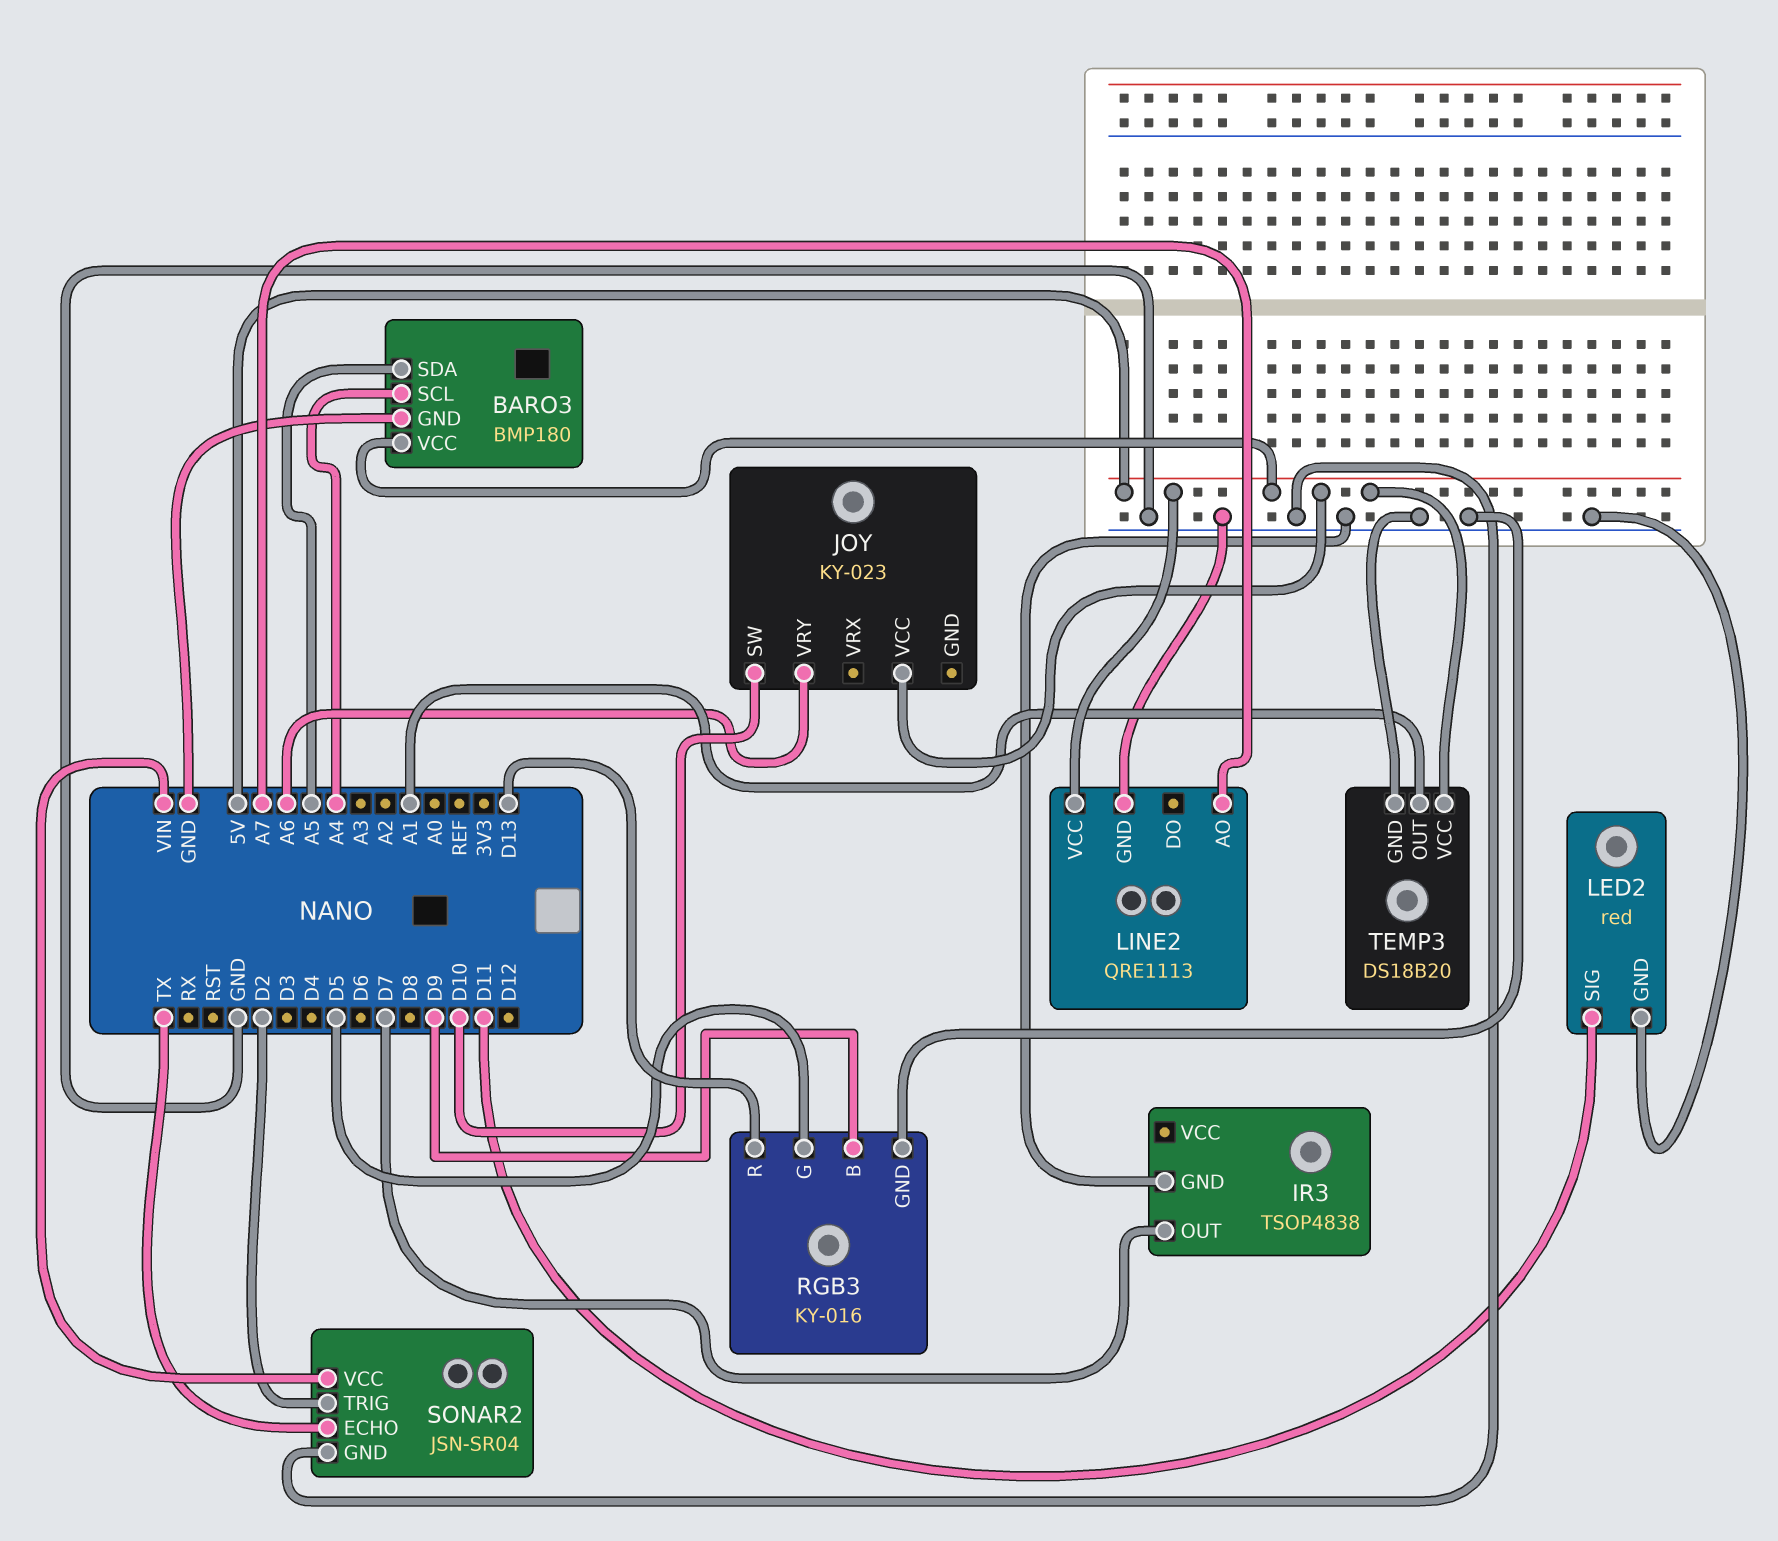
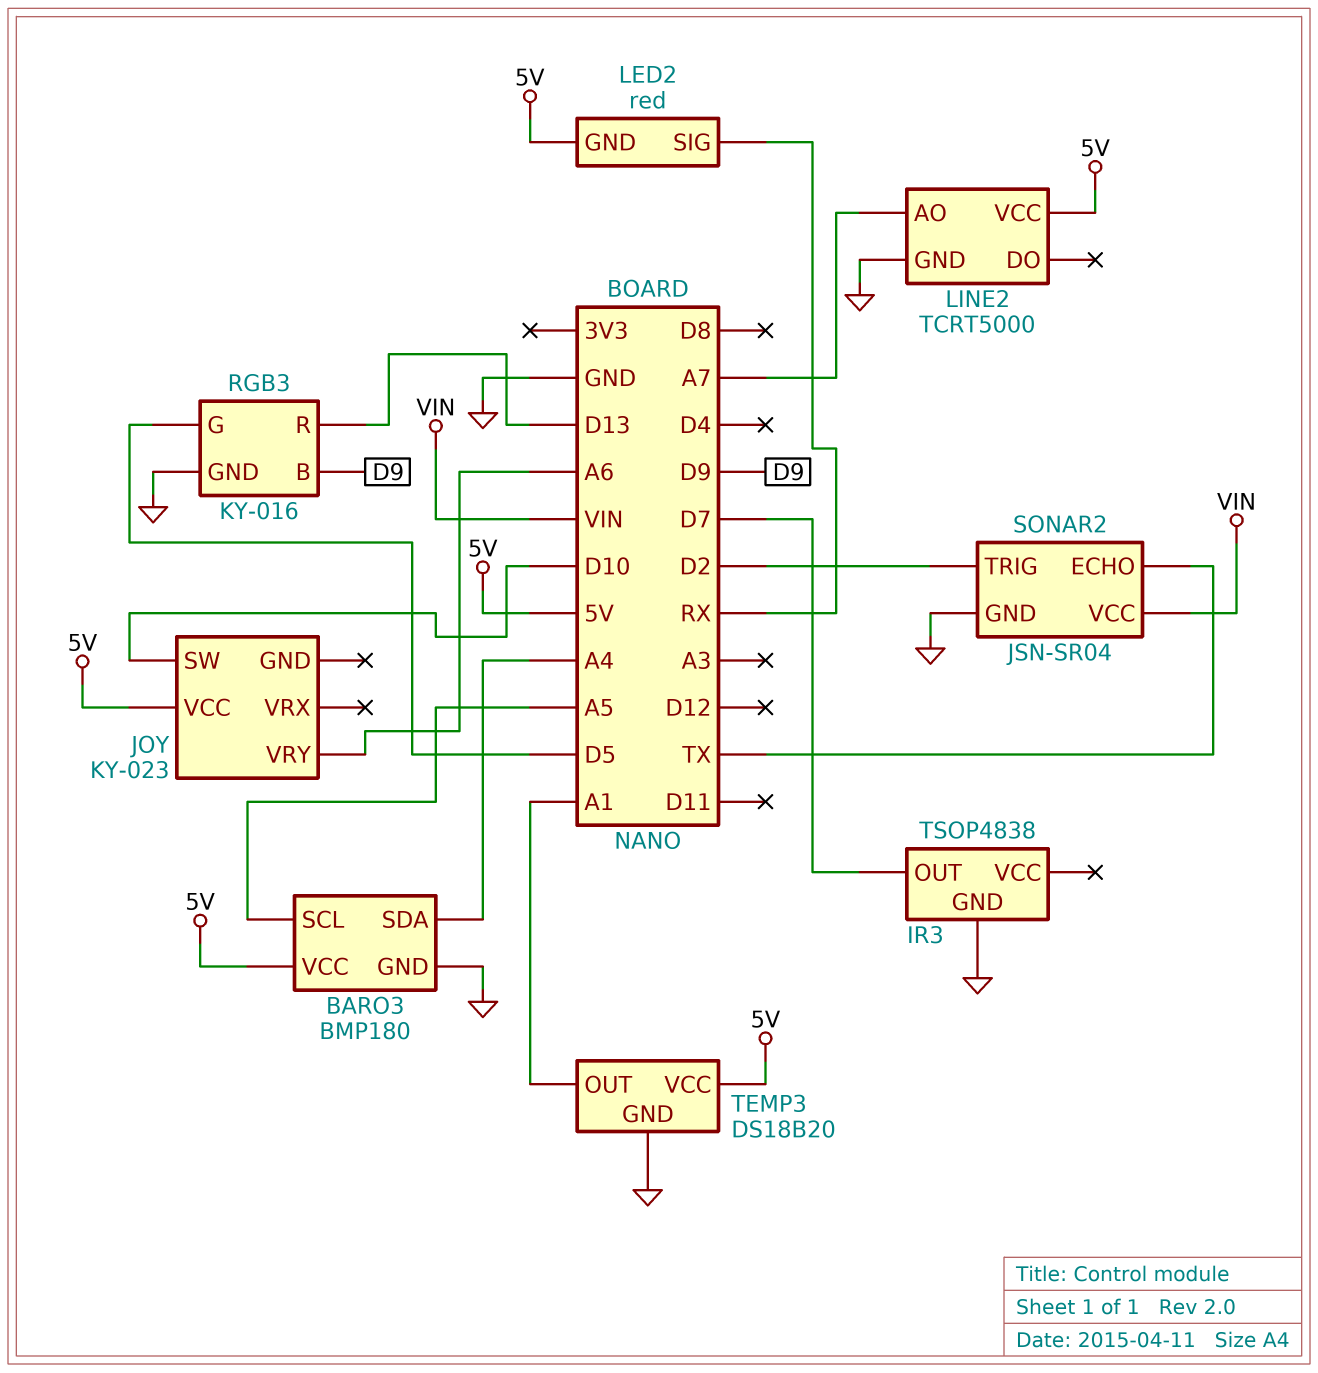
BARO3 pin SCL: A4 -> A5
BARO3 pin SDA: A5 -> A4
LED2 pin GND: GND -> 5V
LED2 pin SIG: D11 -> RX
LINE2: QRE1113 -> TCRT5000

